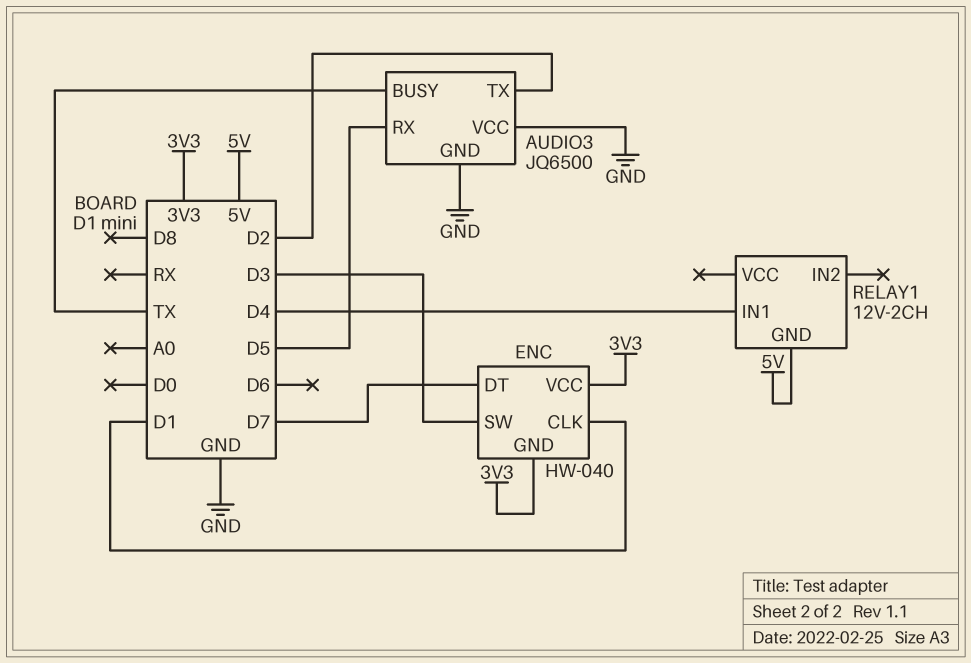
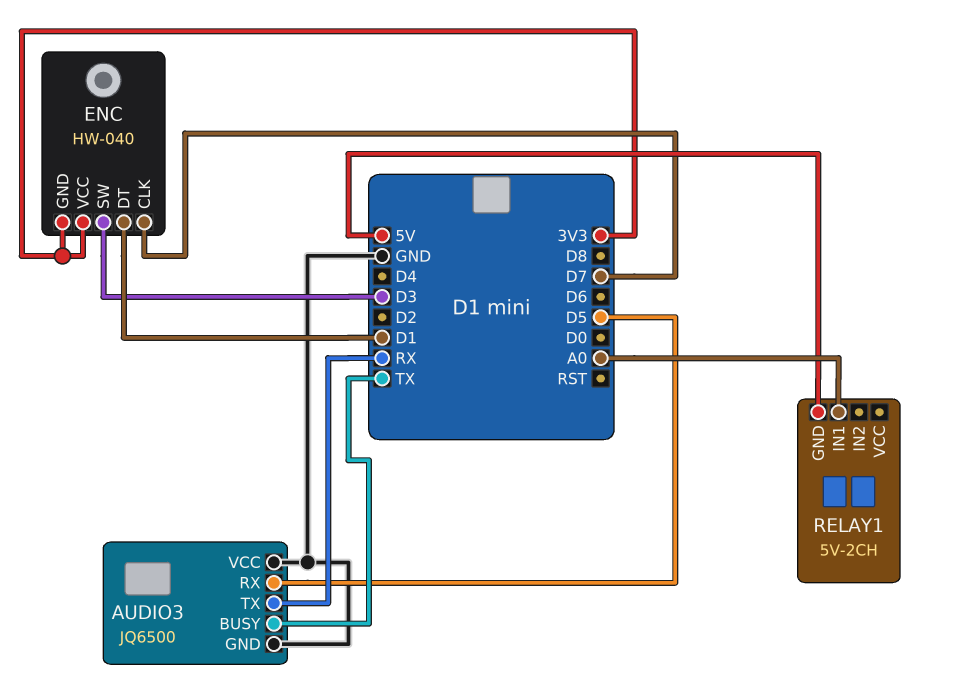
AUDIO3 pin TX: D2 -> RX
ENC pin CLK: D1 -> D7
ENC pin DT: D7 -> D1
RELAY1: 12V-2CH -> 5V-2CH
RELAY1 pin IN1: D4 -> A0

